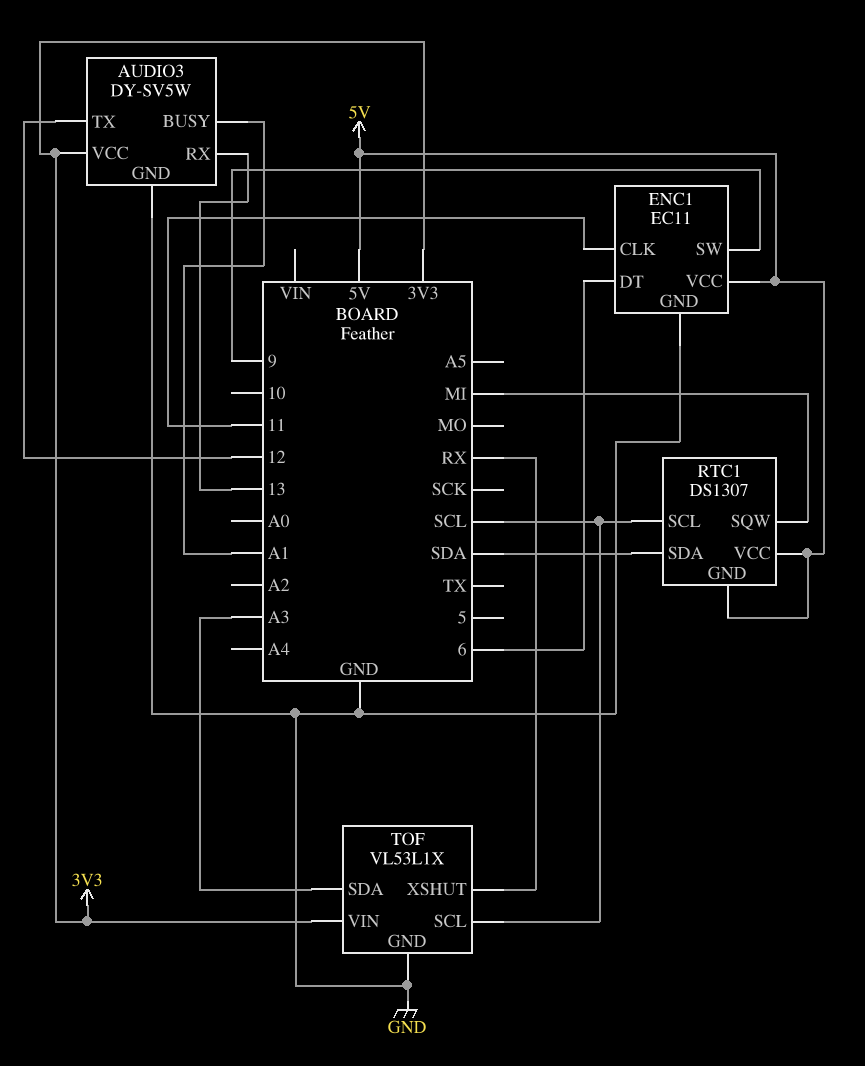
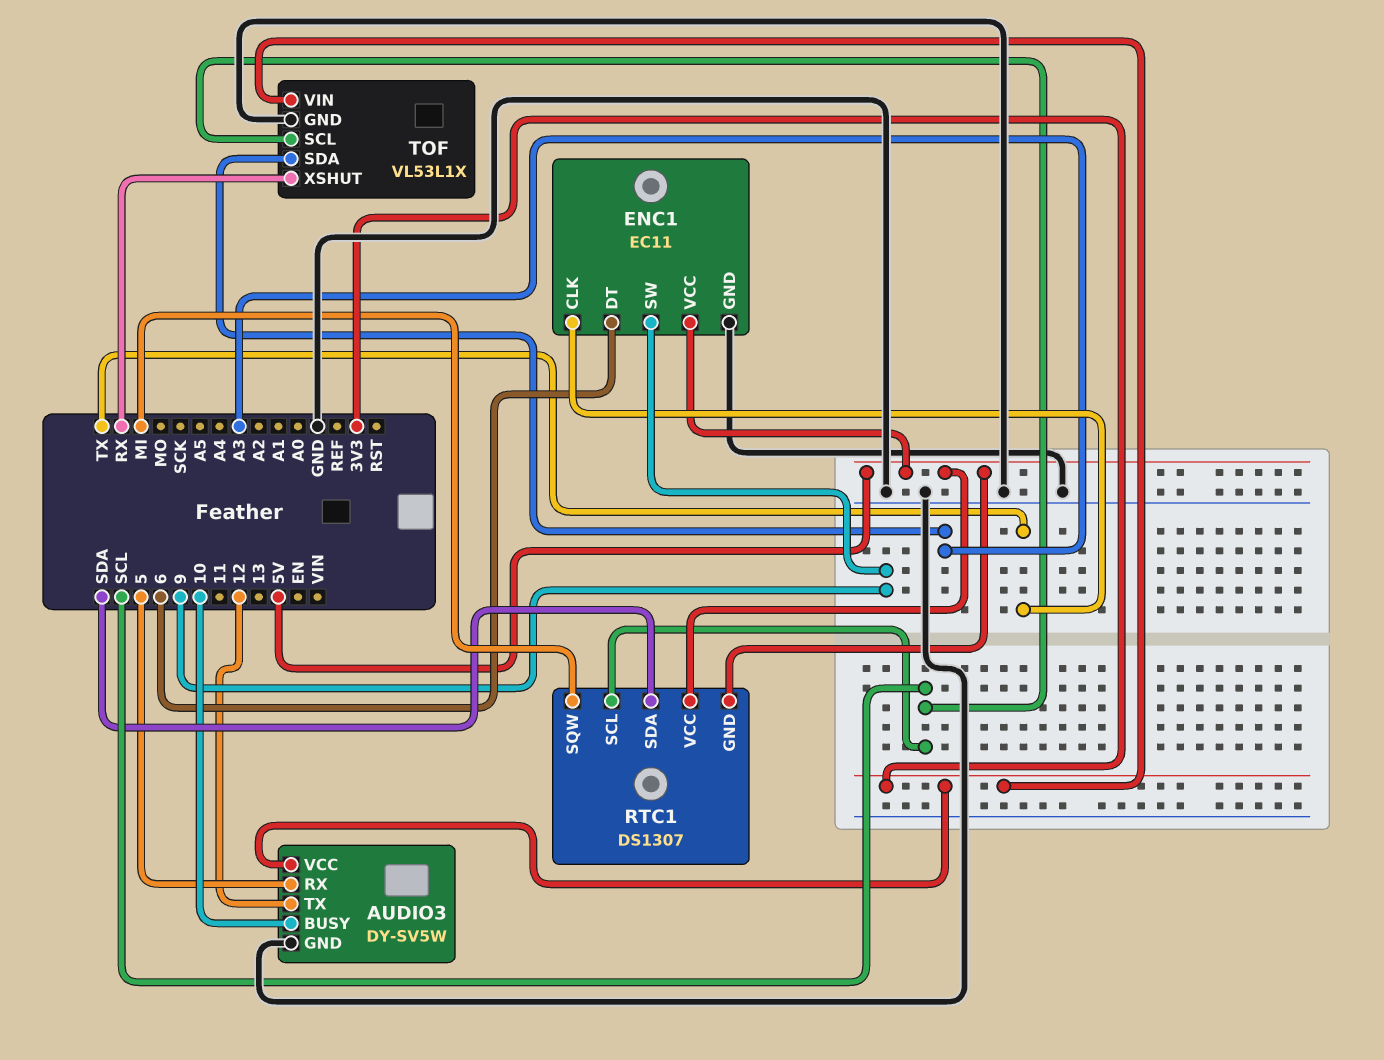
AUDIO3 pin BUSY: A1 -> 10
AUDIO3 pin RX: 13 -> 5
ENC1 pin CLK: 11 -> TX

